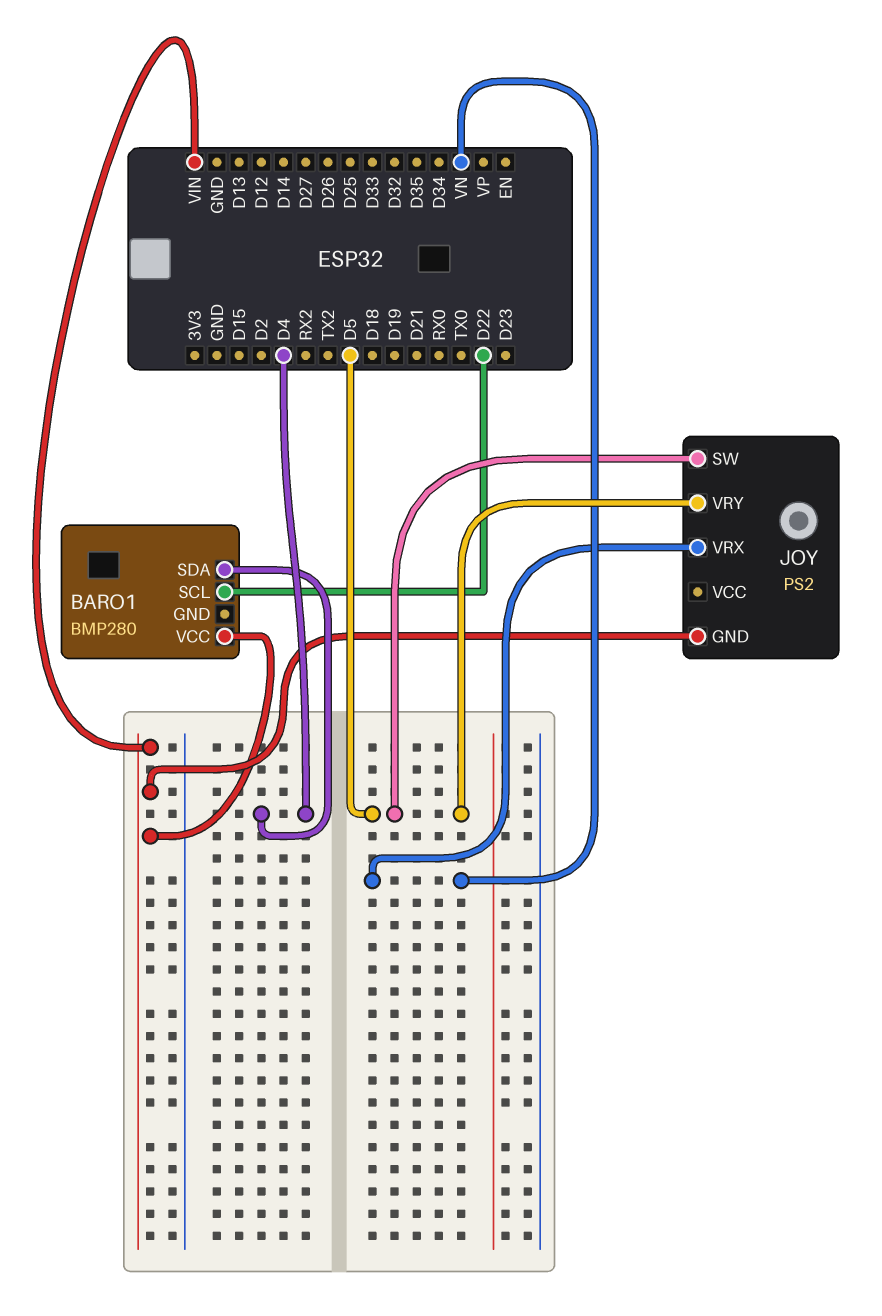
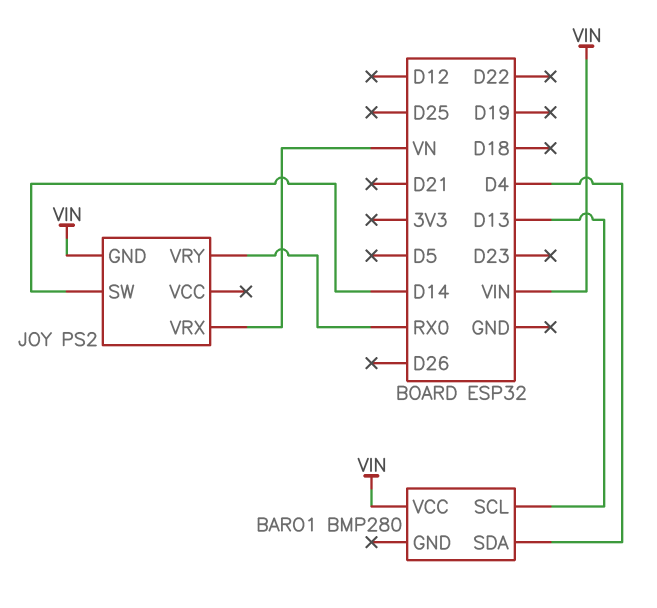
BARO1 pin SCL: D22 -> D13
JOY pin SW: D5 -> D14
JOY pin VRY: D5 -> RX0

